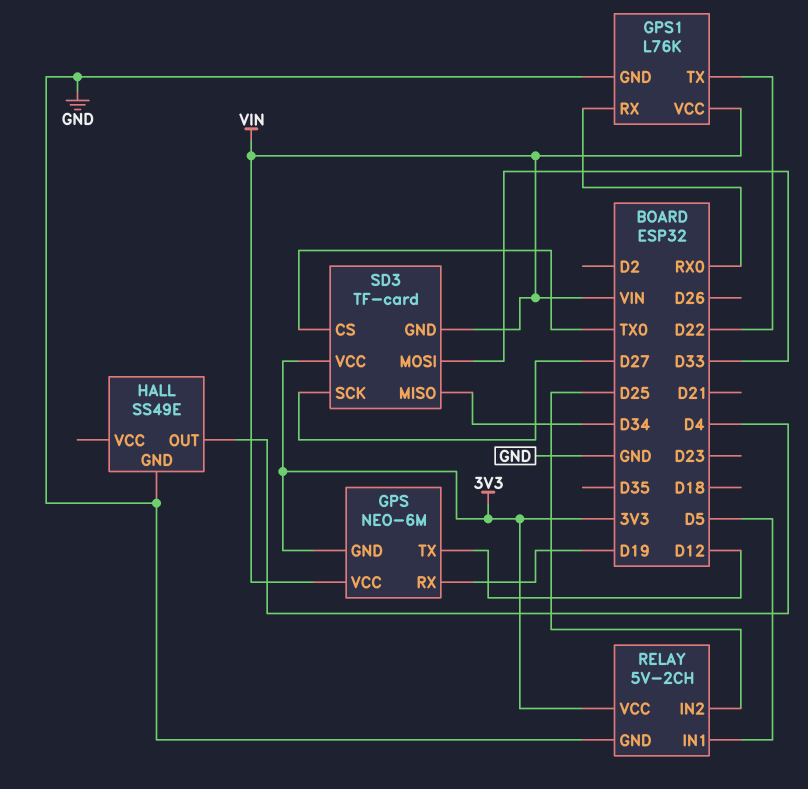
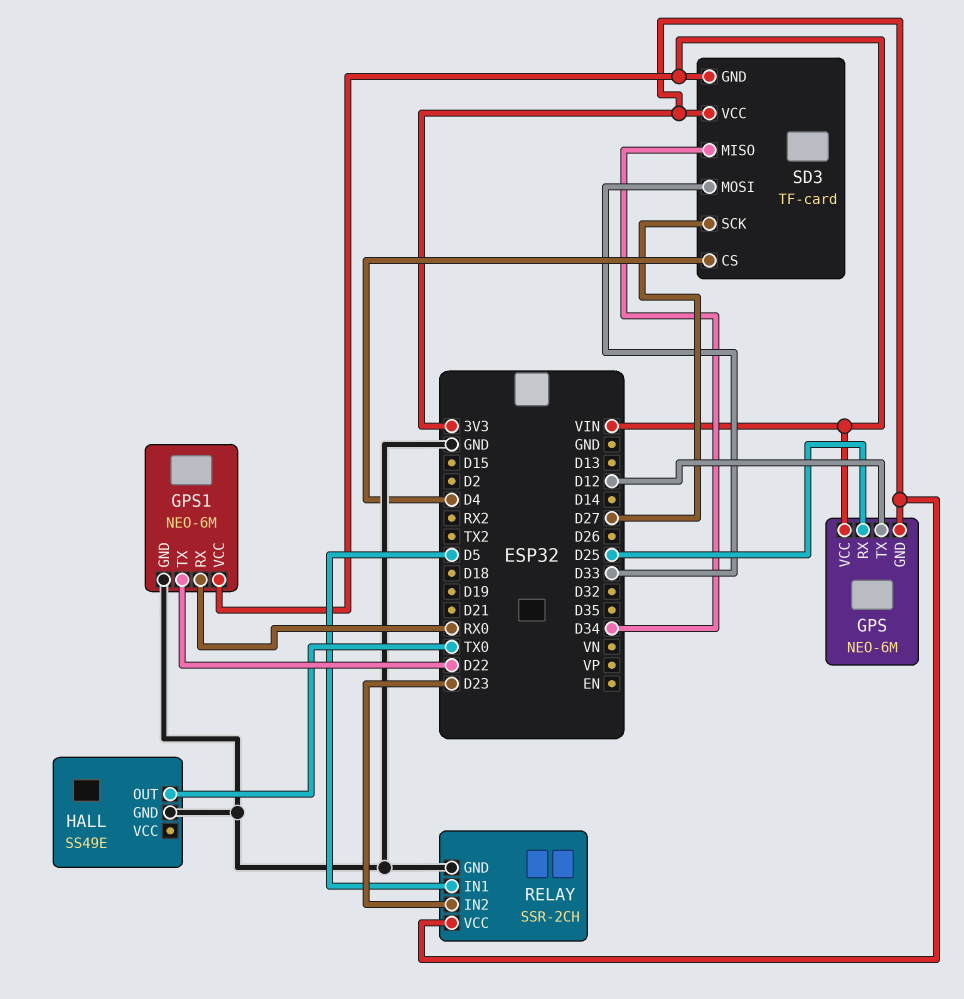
GPS pin RX: D19 -> D25
GPS1: L76K -> NEO-6M
HALL pin OUT: D4 -> TX0
RELAY: 5V-2CH -> SSR-2CH
RELAY pin IN2: D25 -> D23
SD3 pin CS: TX0 -> D4

